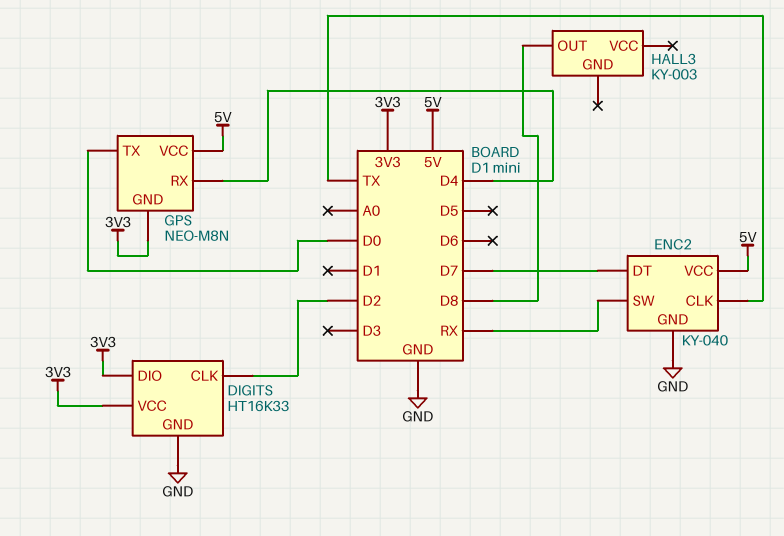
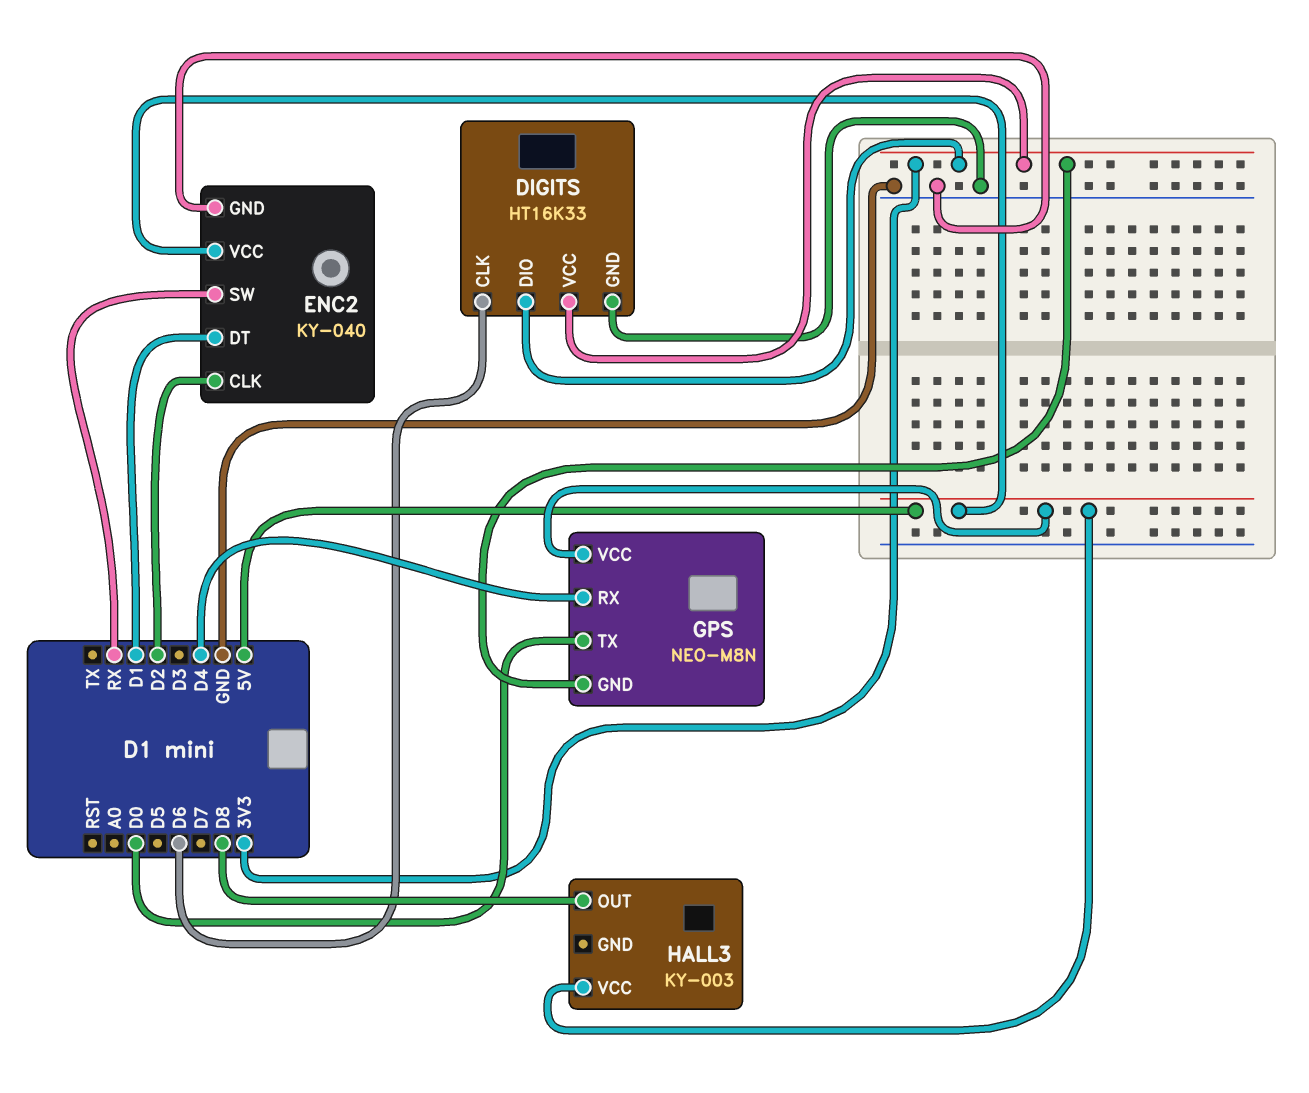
DIGITS pin CLK: D2 -> D6
ENC2 pin CLK: TX -> D2
ENC2 pin DT: D7 -> D1
HALL3 pin VCC: none -> 5V

